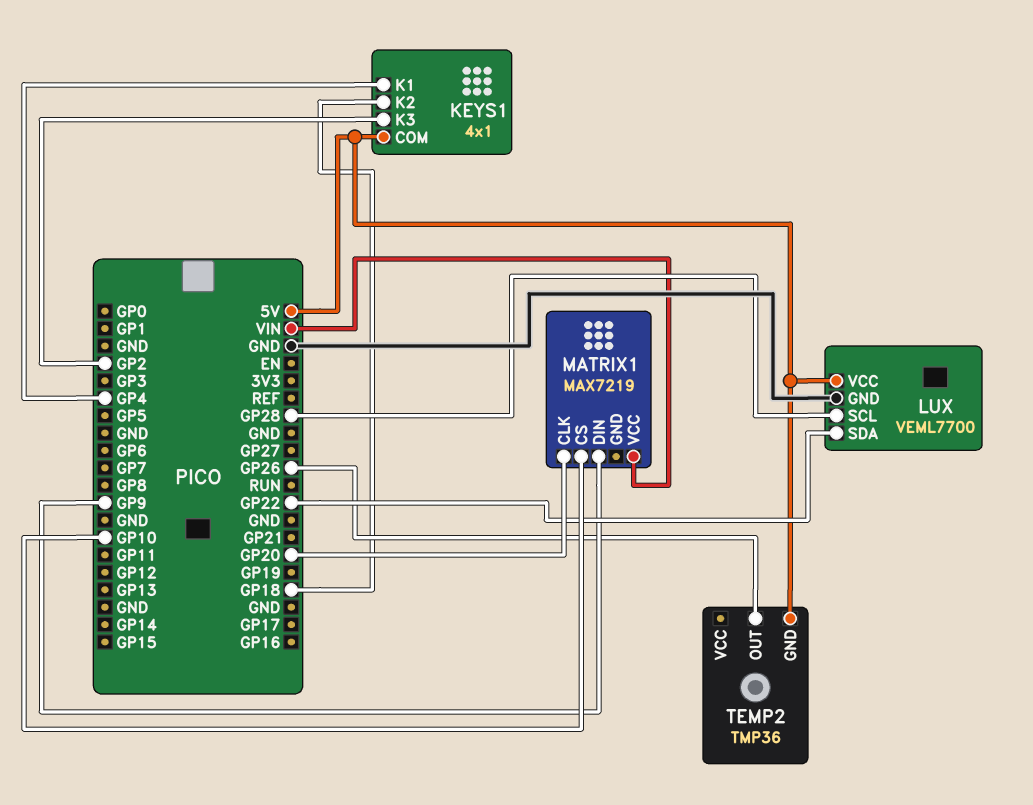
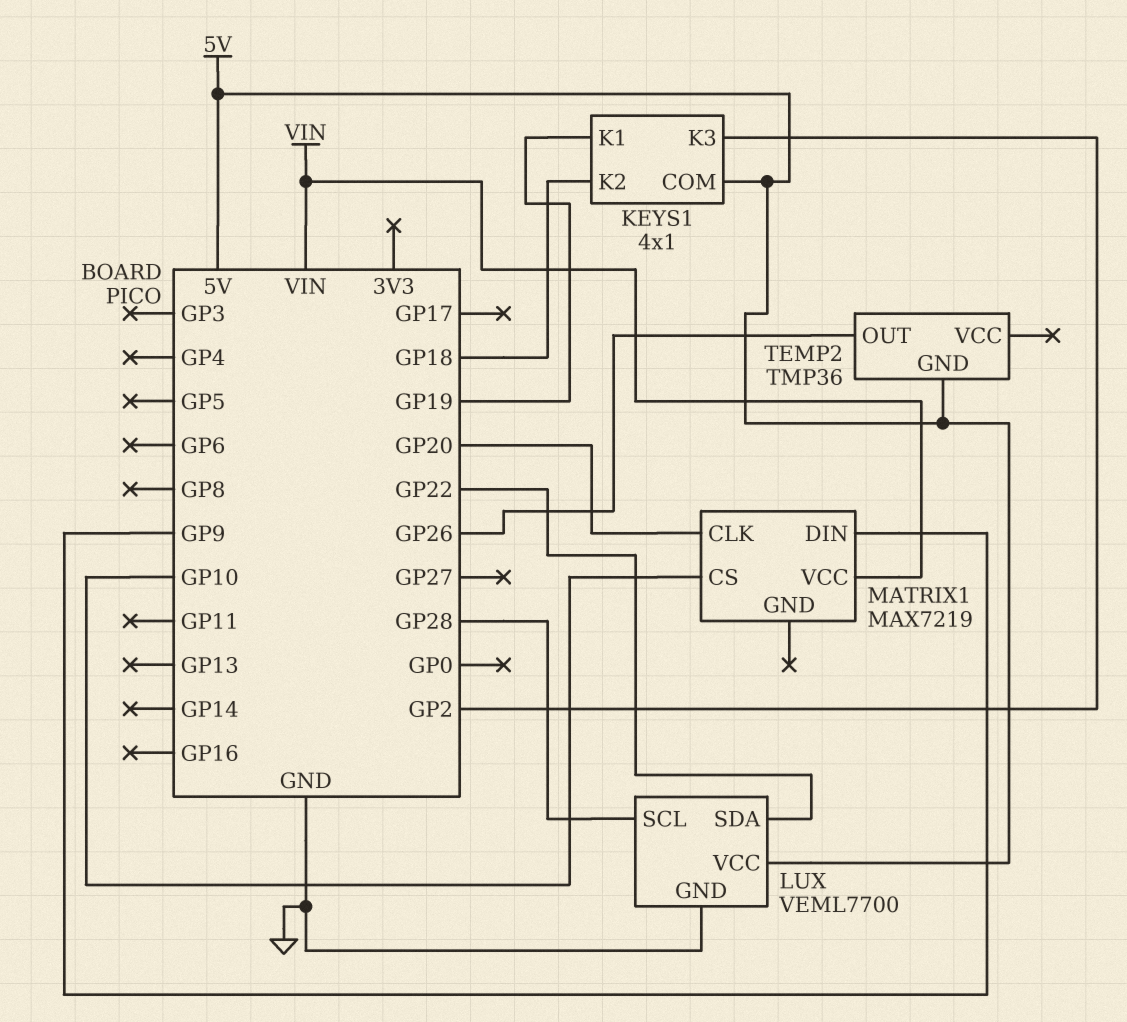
KEYS1 pin K1: GP4 -> GP19

